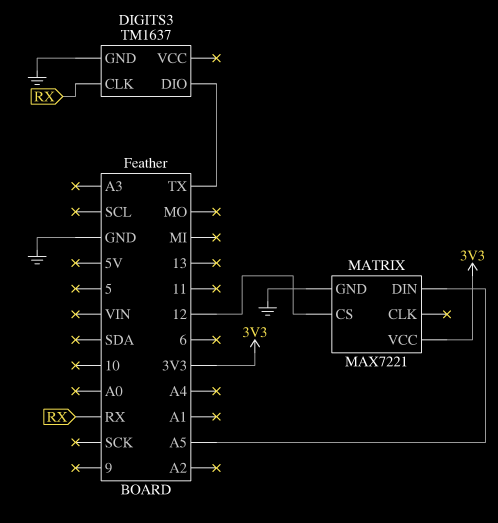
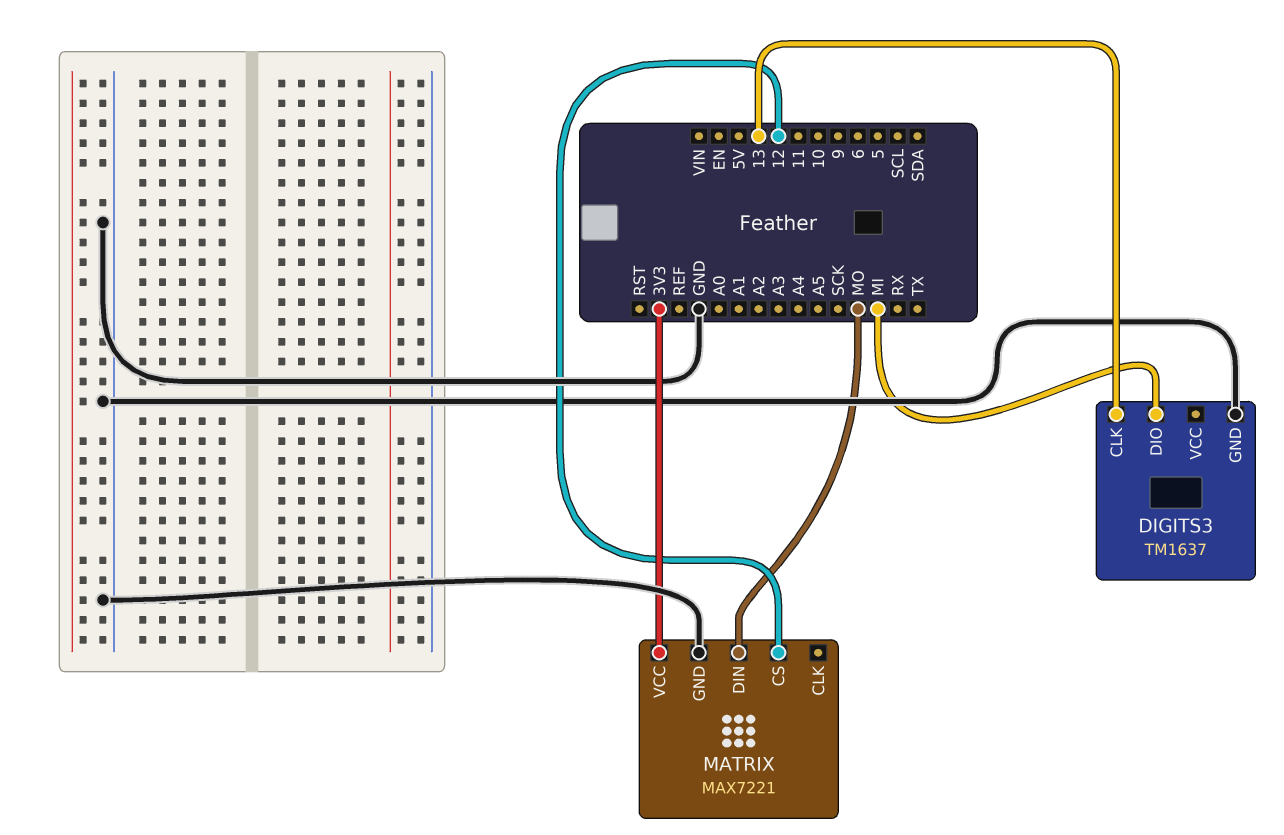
DIGITS3 pin CLK: RX -> 13
DIGITS3 pin DIO: TX -> MI
MATRIX pin DIN: A5 -> MO

